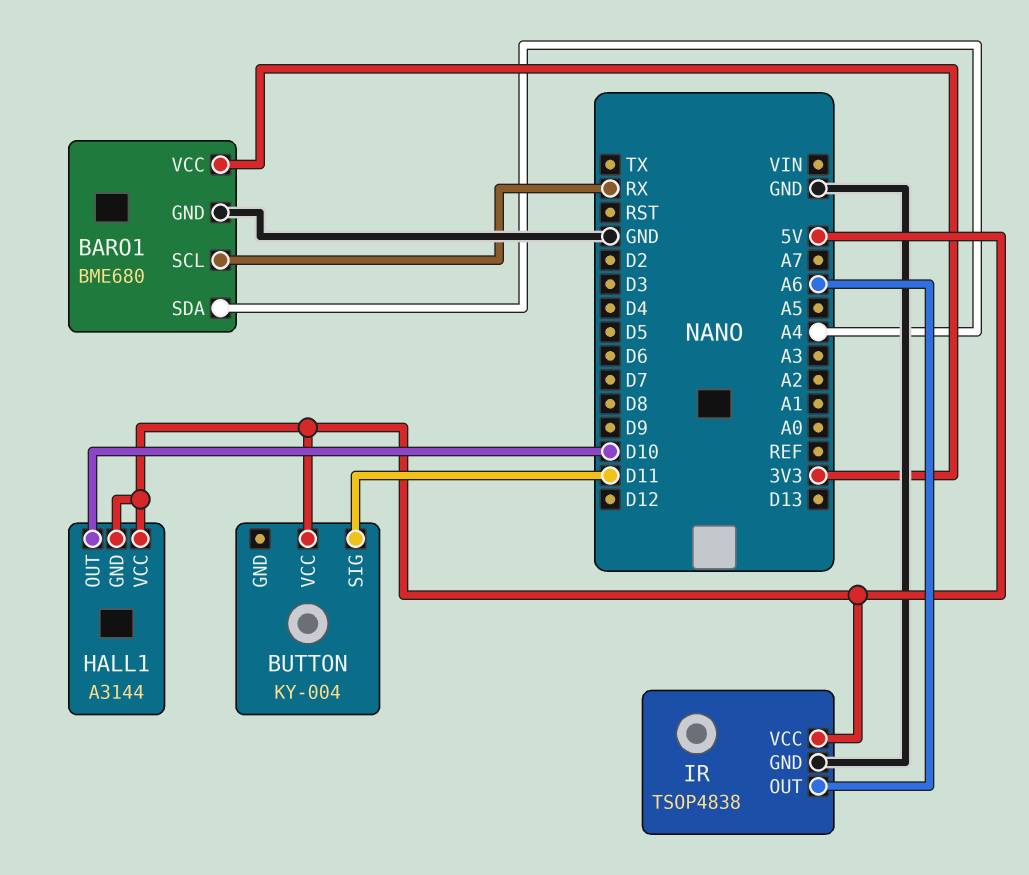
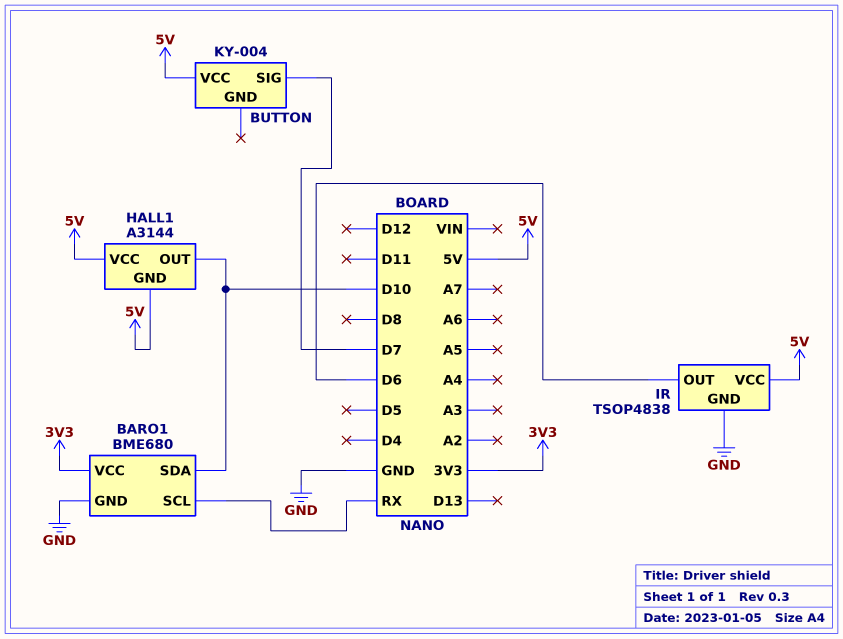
BARO1 pin SDA: A4 -> D10
BUTTON pin SIG: D11 -> D7
IR pin OUT: A6 -> D6

